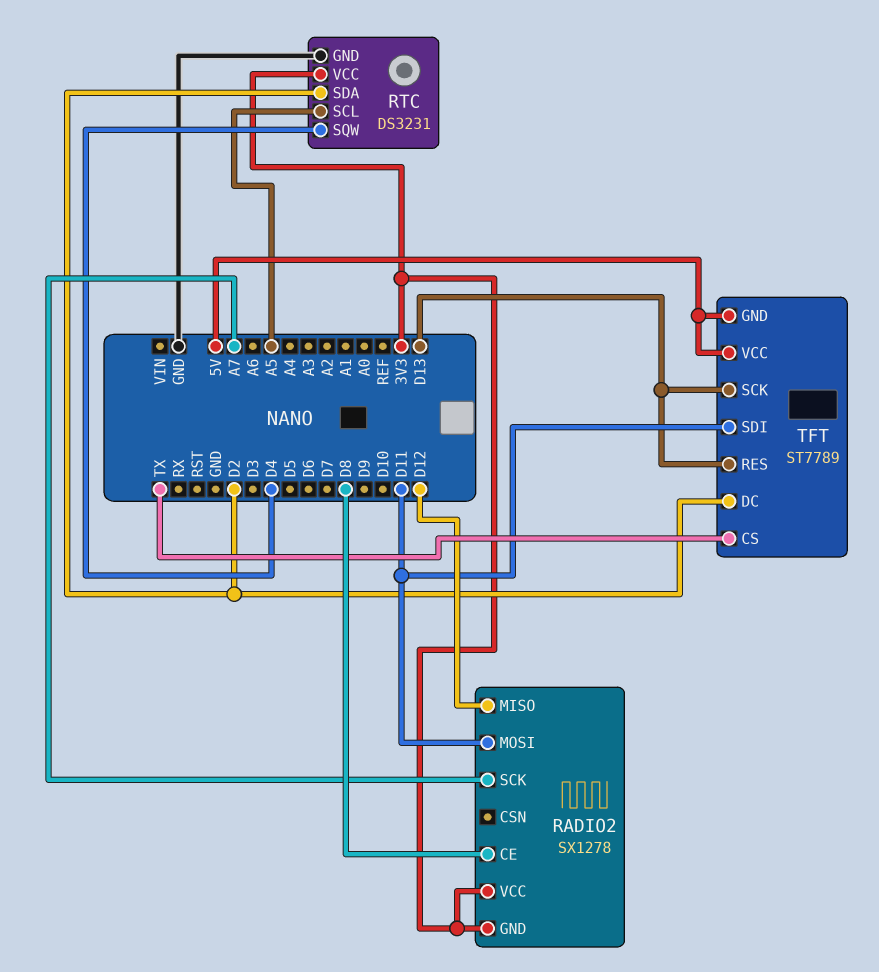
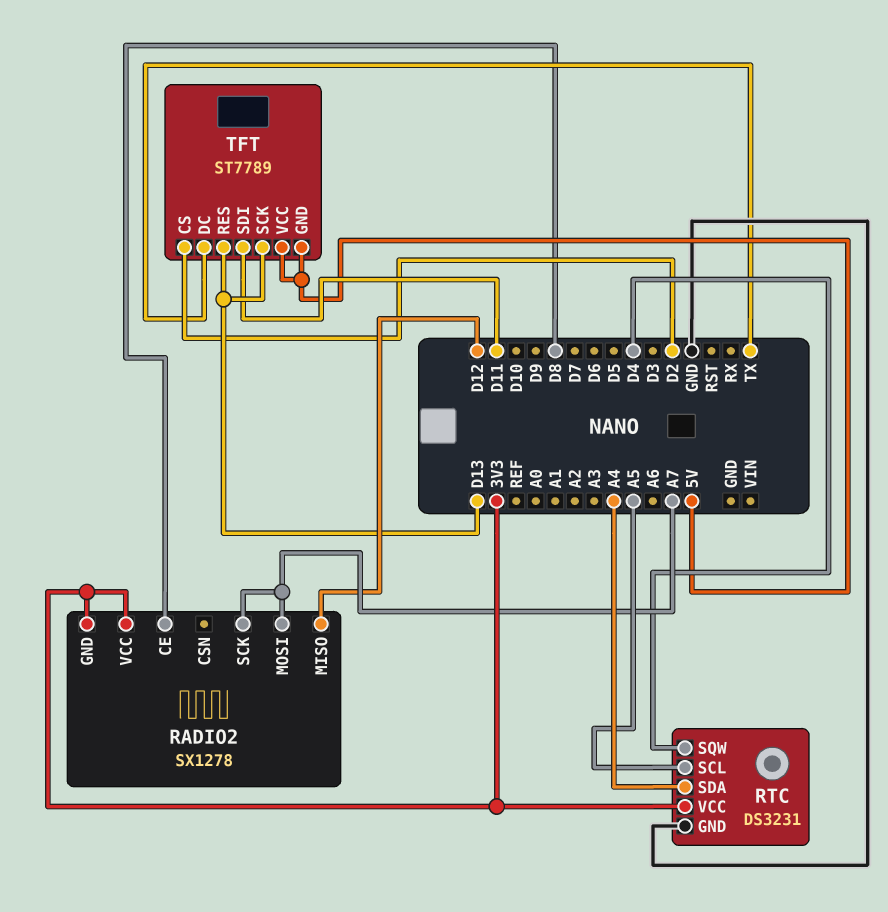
RADIO2 pin MOSI: D11 -> A7
RTC pin SDA: D2 -> A4
TFT pin CS: TX -> D2
TFT pin DC: D2 -> TX

